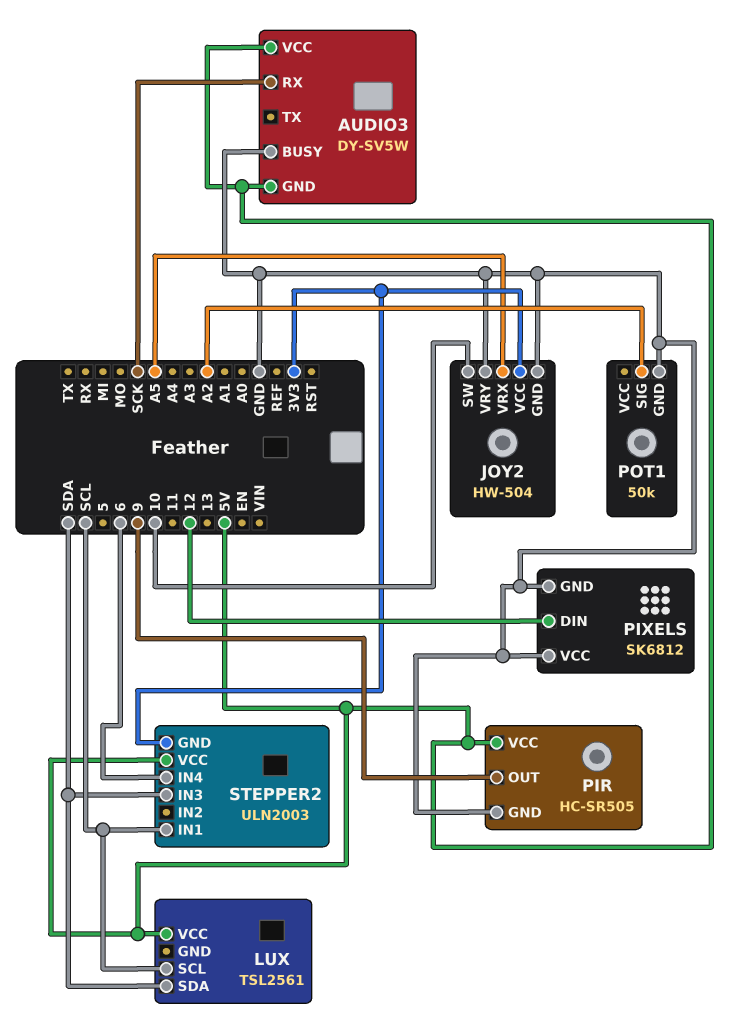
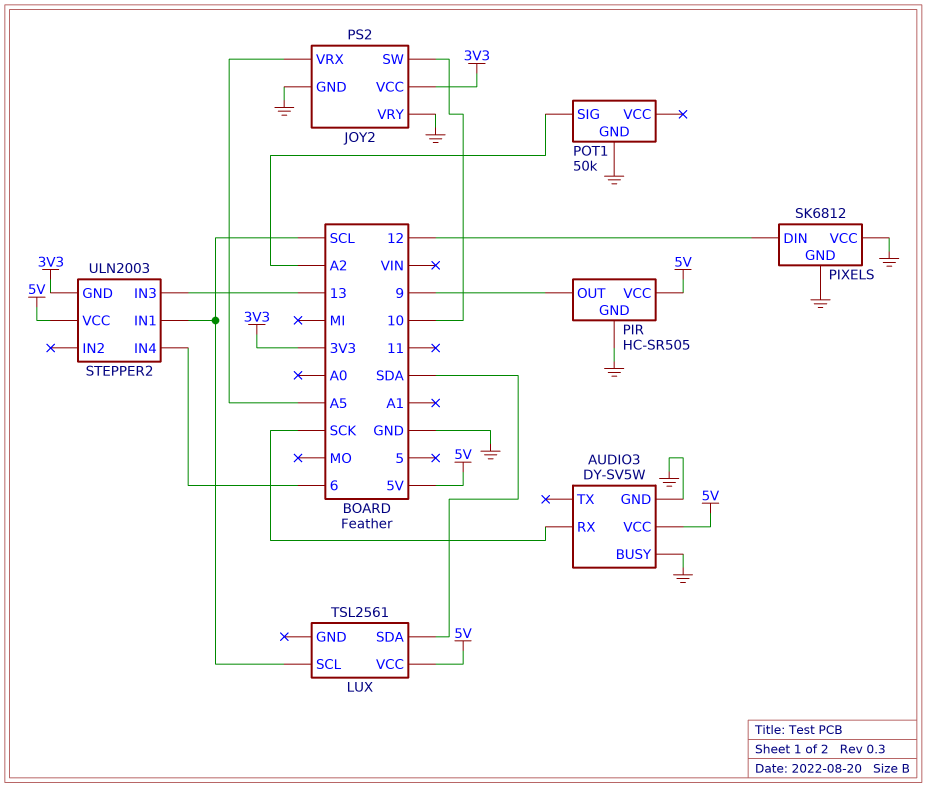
AUDIO3 pin GND: 5V -> GND
JOY2: HW-504 -> PS2
STEPPER2 pin IN3: SDA -> 13

